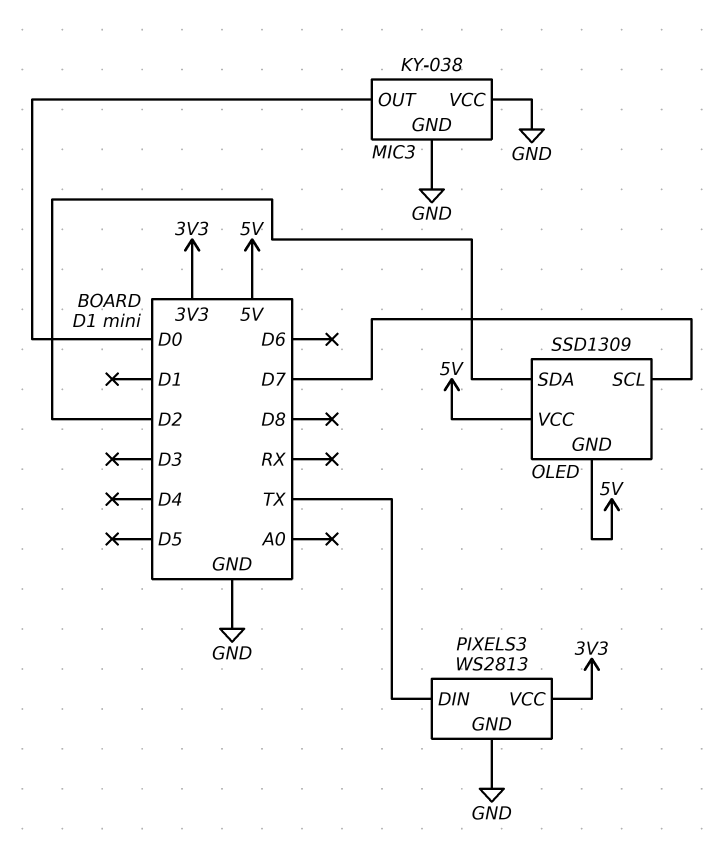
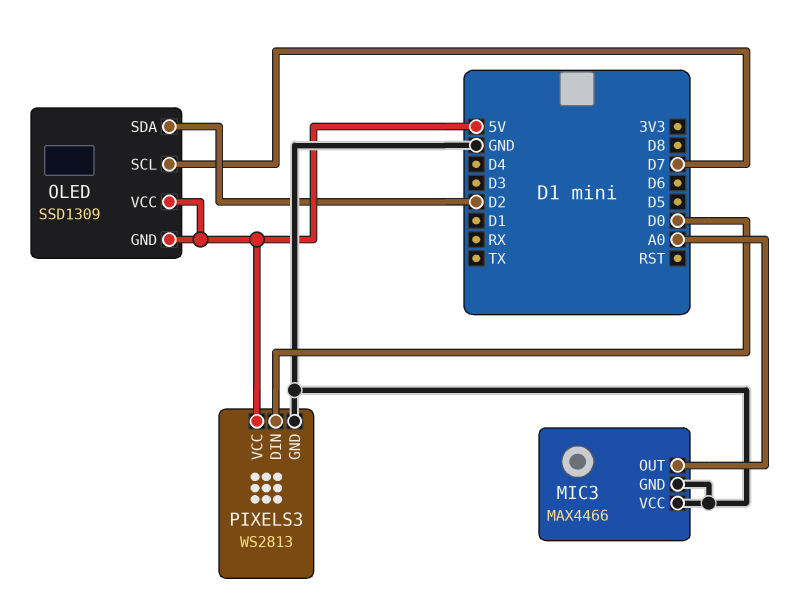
MIC3: KY-038 -> MAX4466
MIC3 pin OUT: D0 -> A0
PIXELS3 pin DIN: TX -> D0
PIXELS3 pin VCC: 3V3 -> 5V

